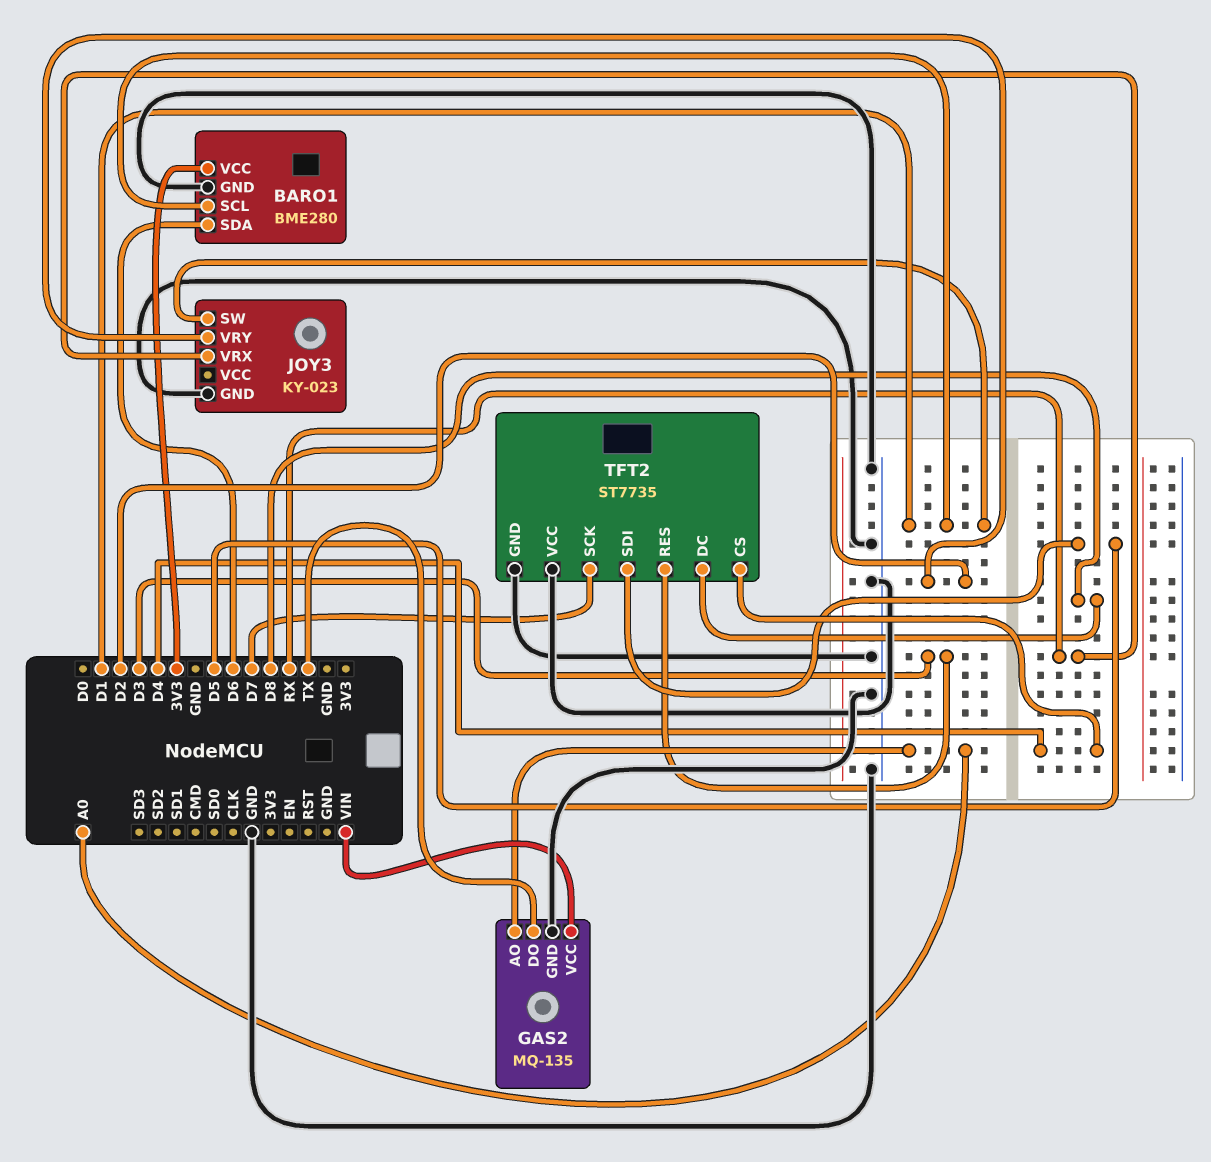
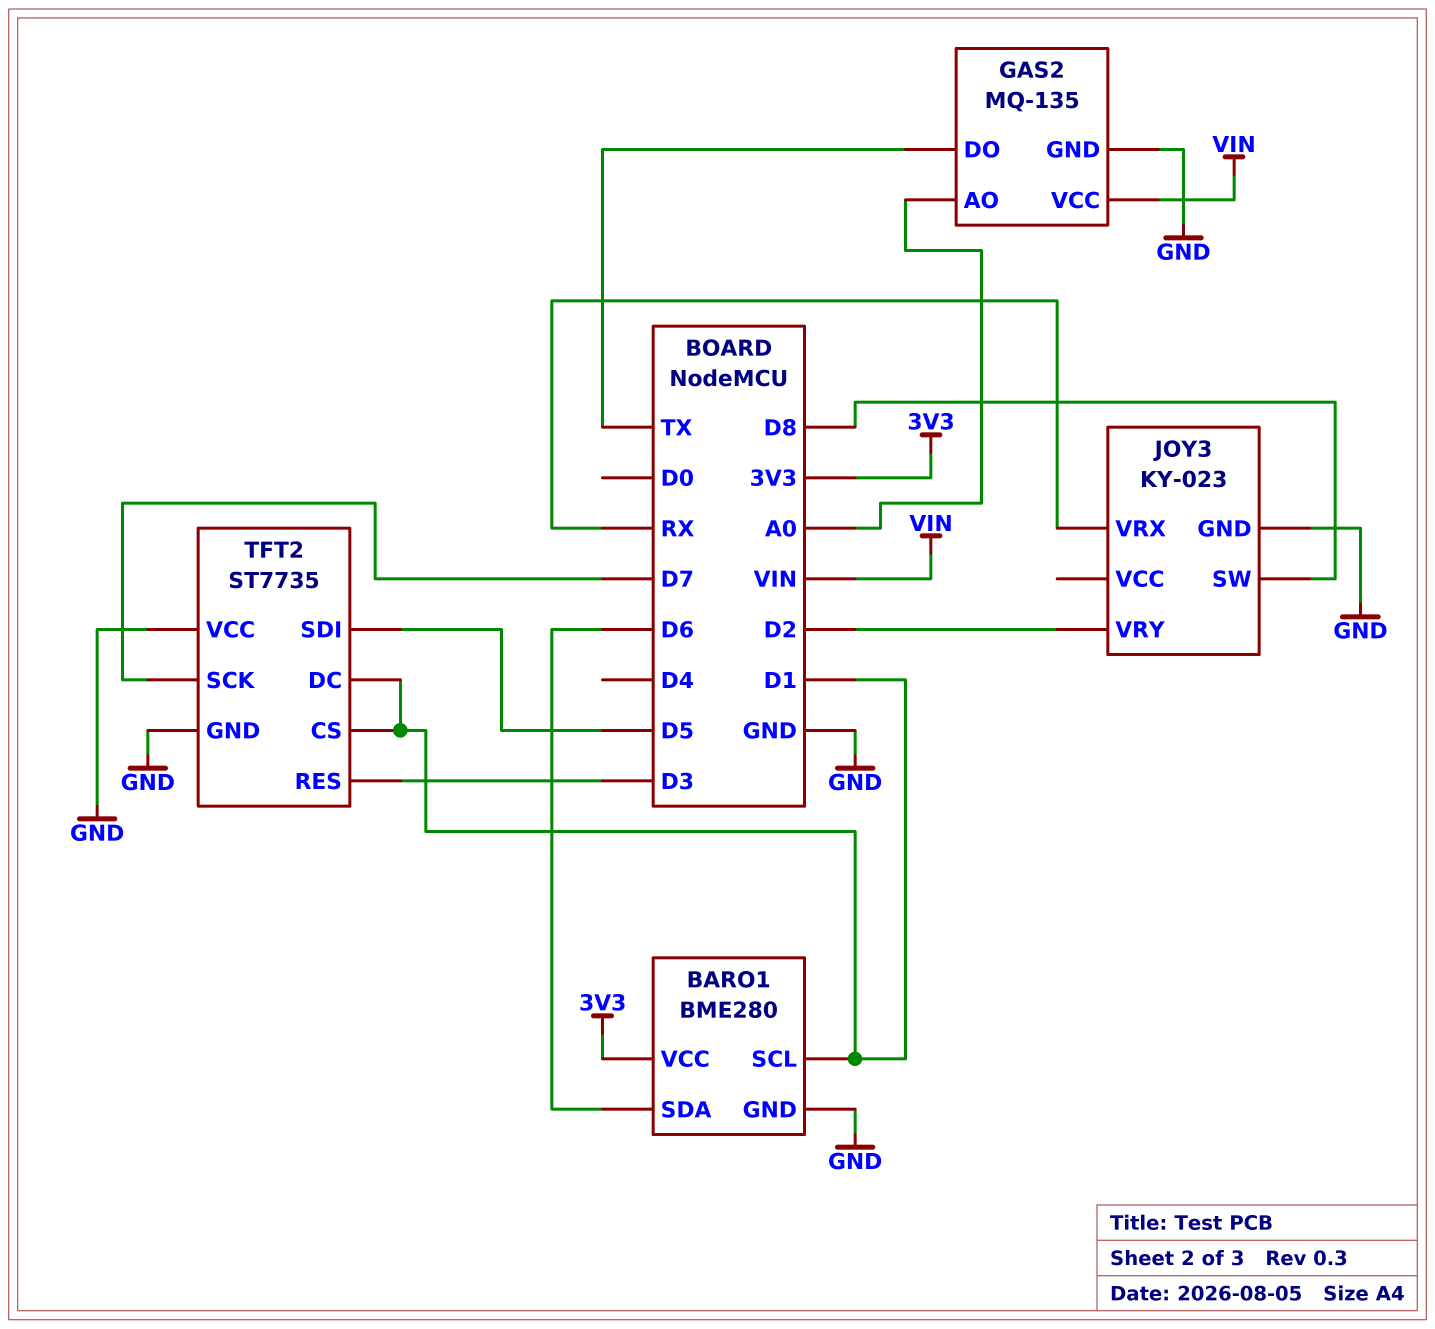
JOY3 pin SW: D1 -> D8
TFT2 pin CS: D4 -> D1
TFT2 pin DC: D8 -> D1

